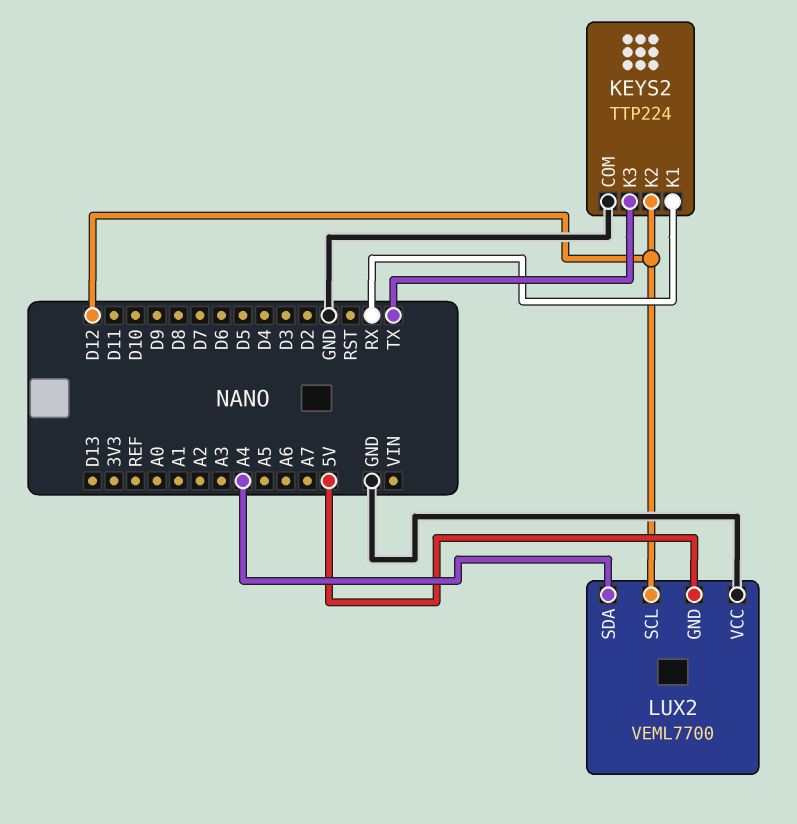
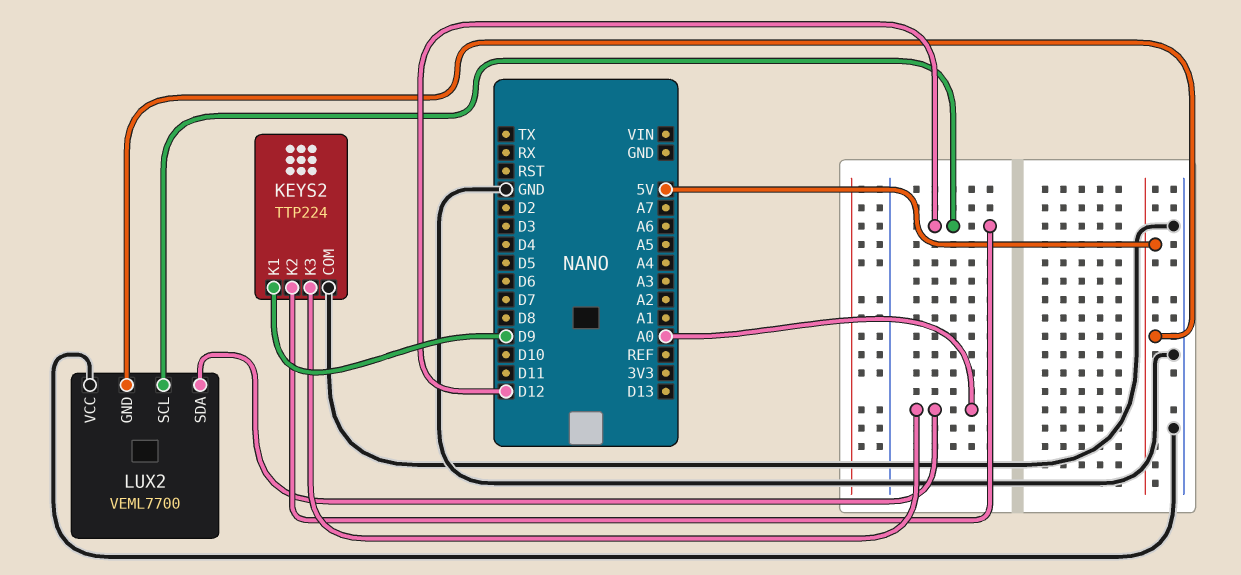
KEYS2 pin K1: RX -> D9
KEYS2 pin K3: TX -> A0
LUX2 pin SDA: A4 -> A0

